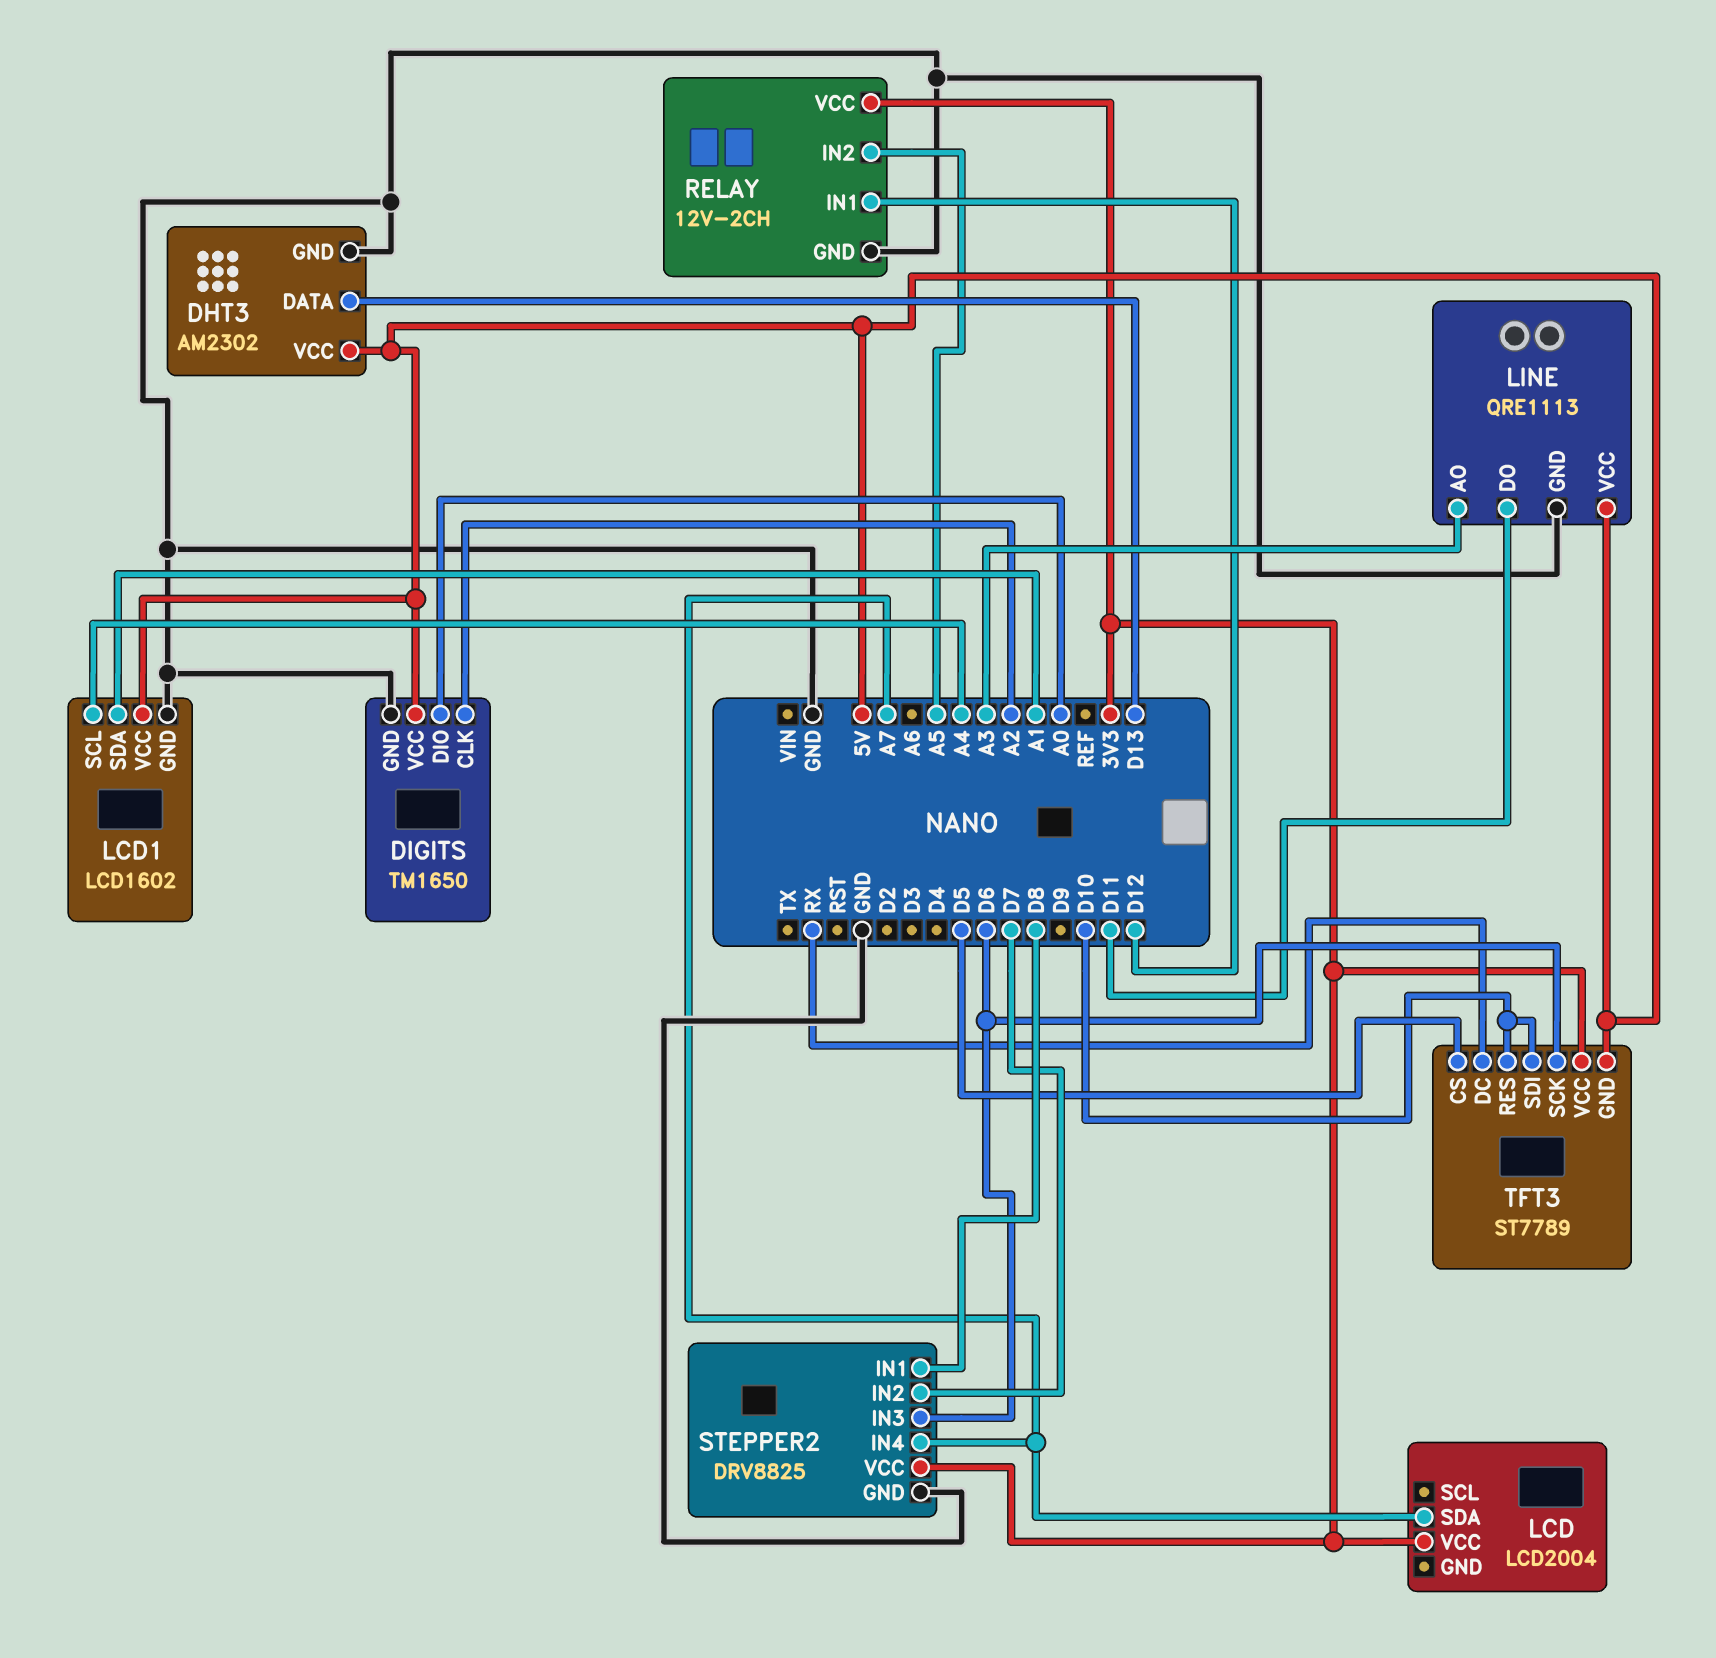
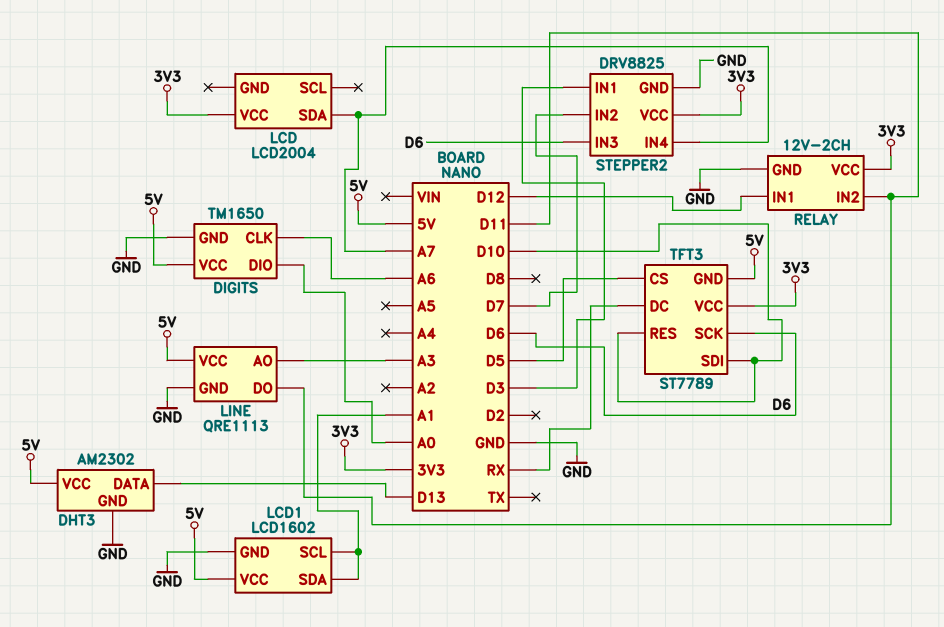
DIGITS pin CLK: A2 -> A6
LCD1 pin SCL: A4 -> A1
RELAY pin IN2: A5 -> D11
STEPPER2 pin IN1: D8 -> D3

